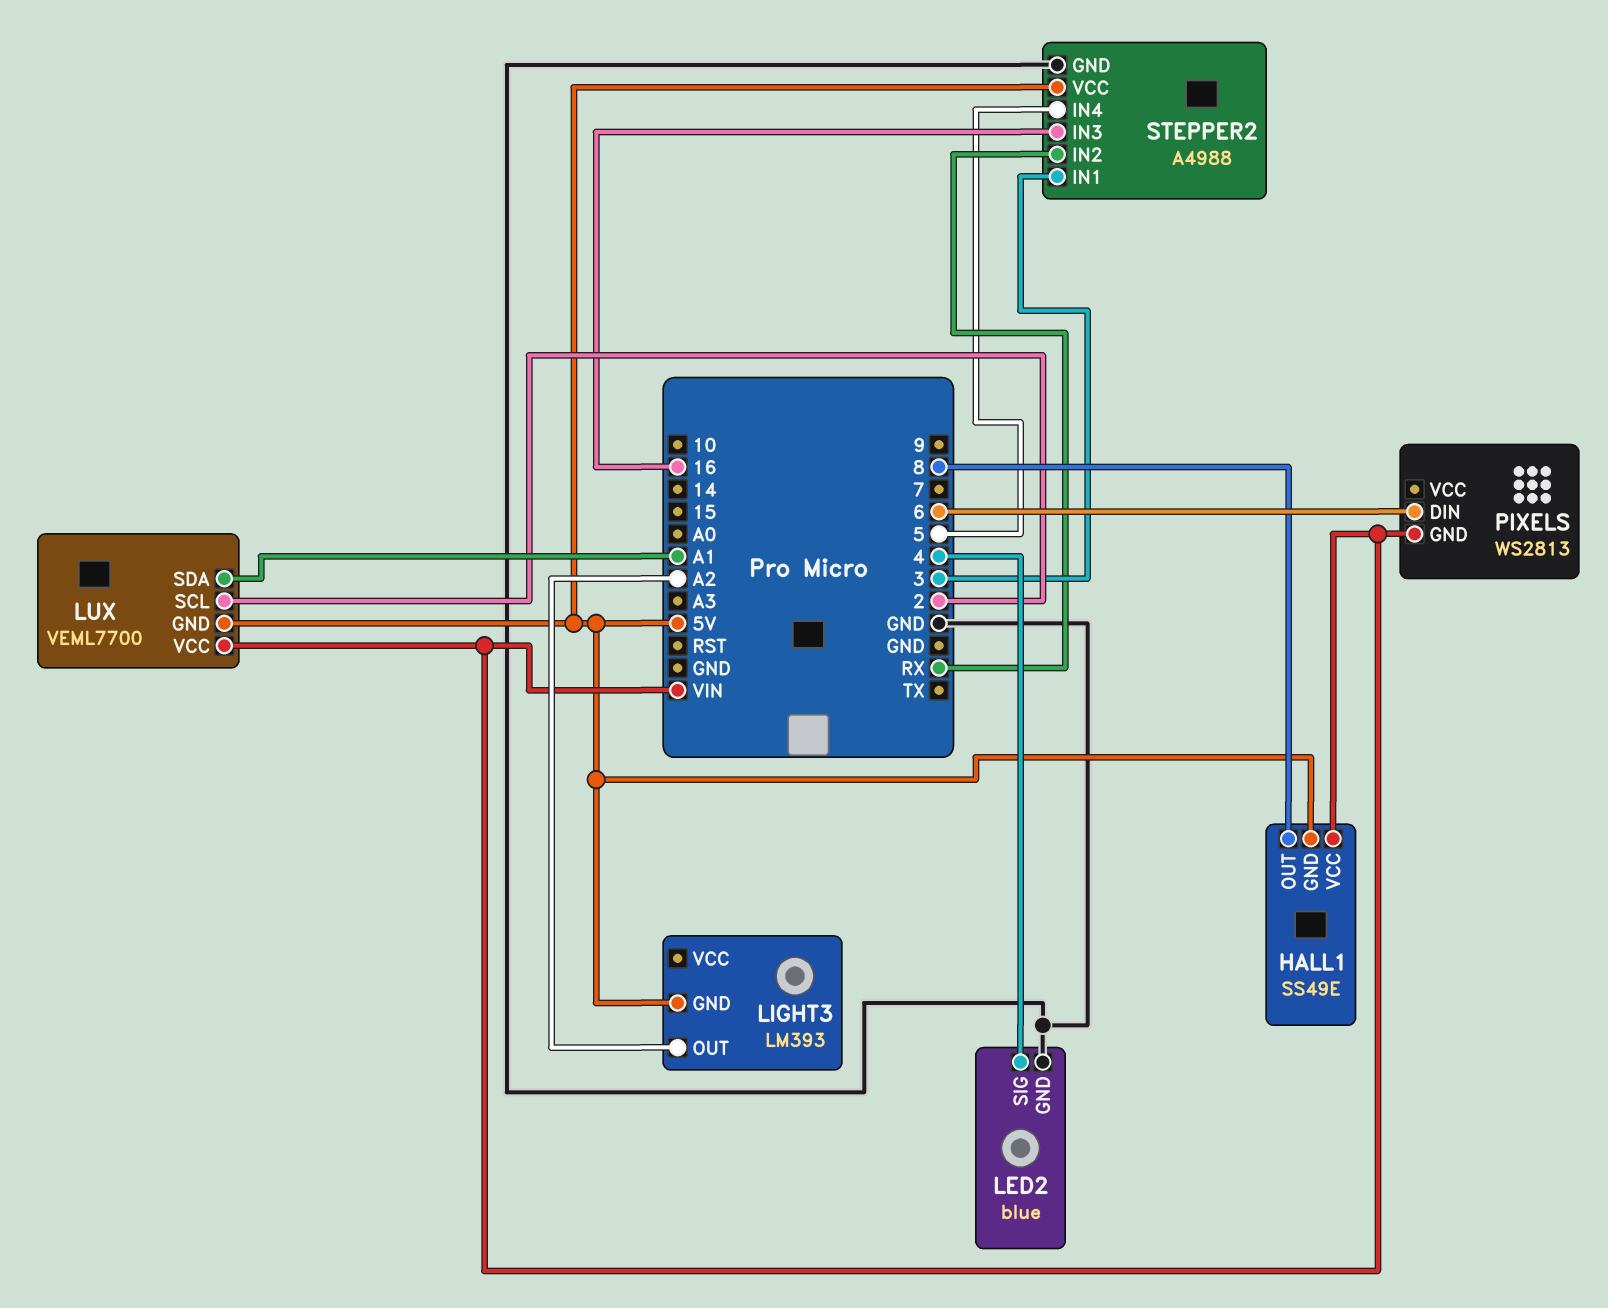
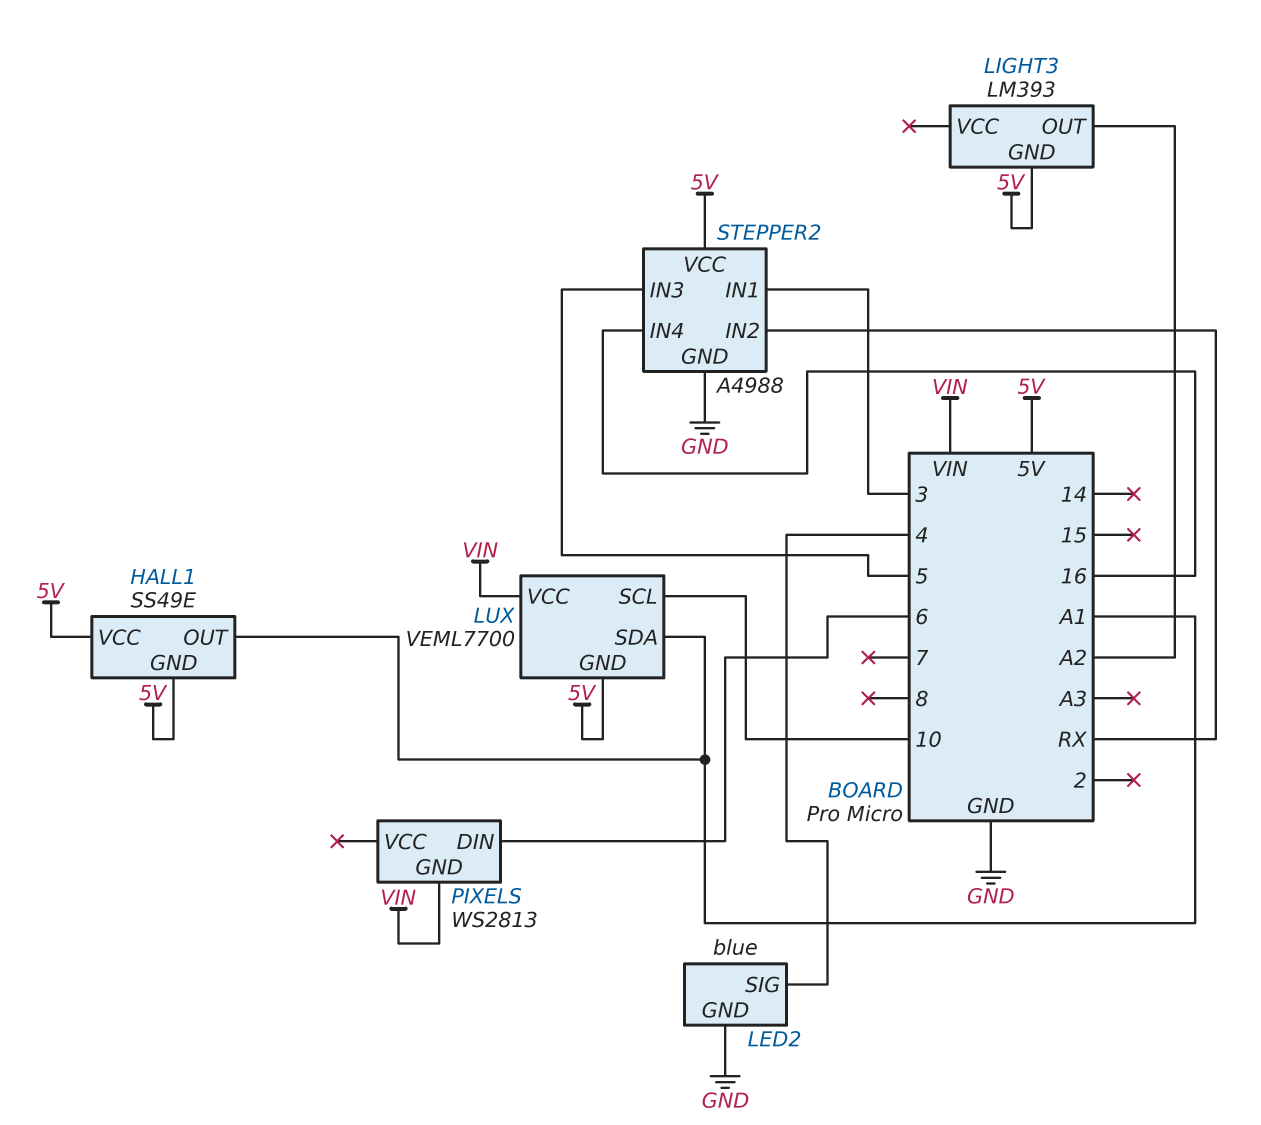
HALL1 pin OUT: 8 -> A1
HALL1 pin VCC: VIN -> 5V
LUX pin SCL: 2 -> 10
STEPPER2 pin IN3: 16 -> 5
STEPPER2 pin IN4: 5 -> 16

